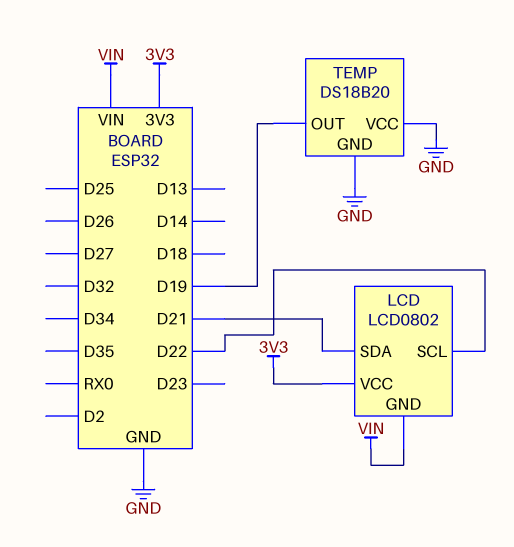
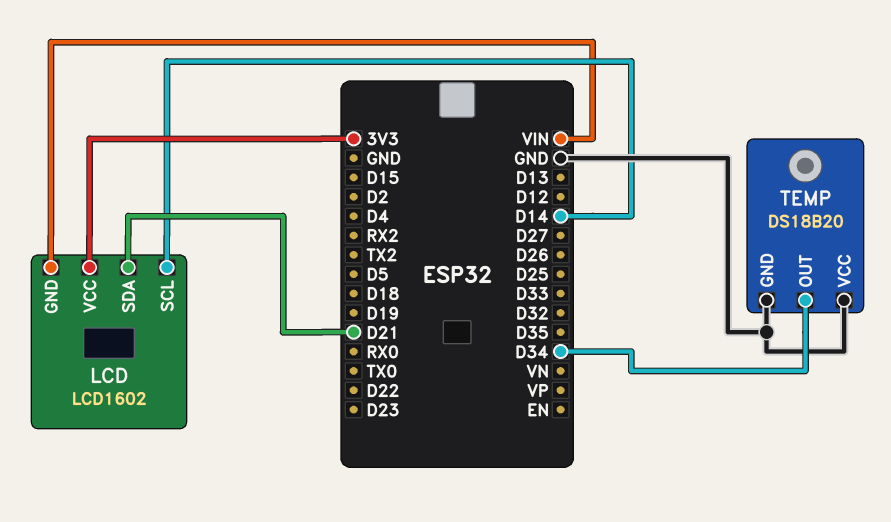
LCD: LCD0802 -> LCD1602
LCD pin SCL: D22 -> D14
TEMP pin OUT: D19 -> D34

